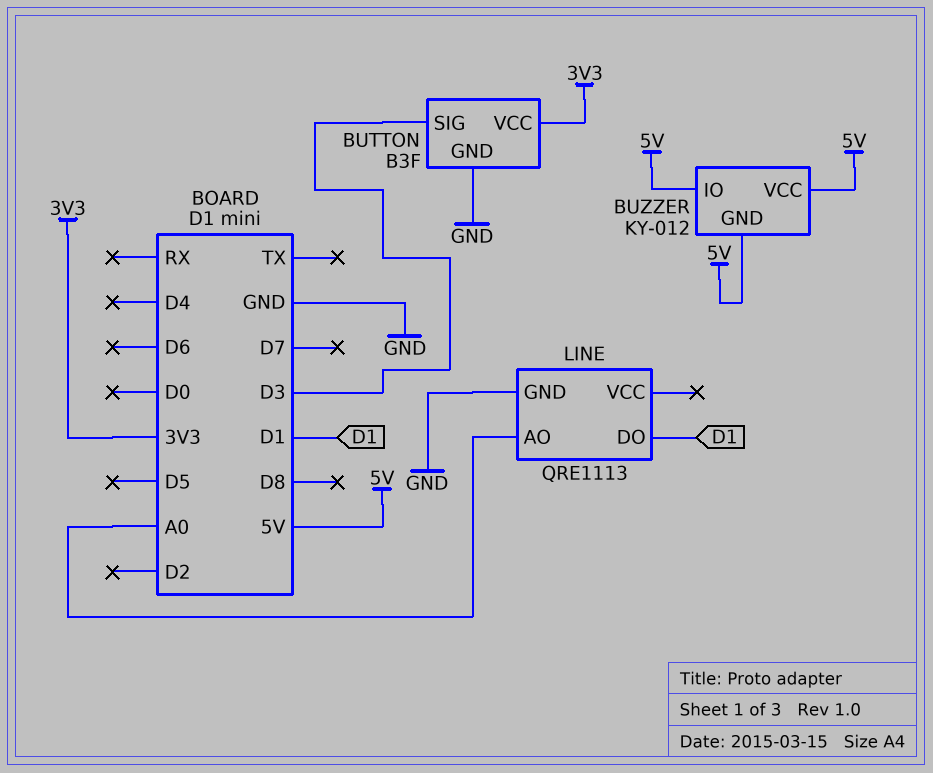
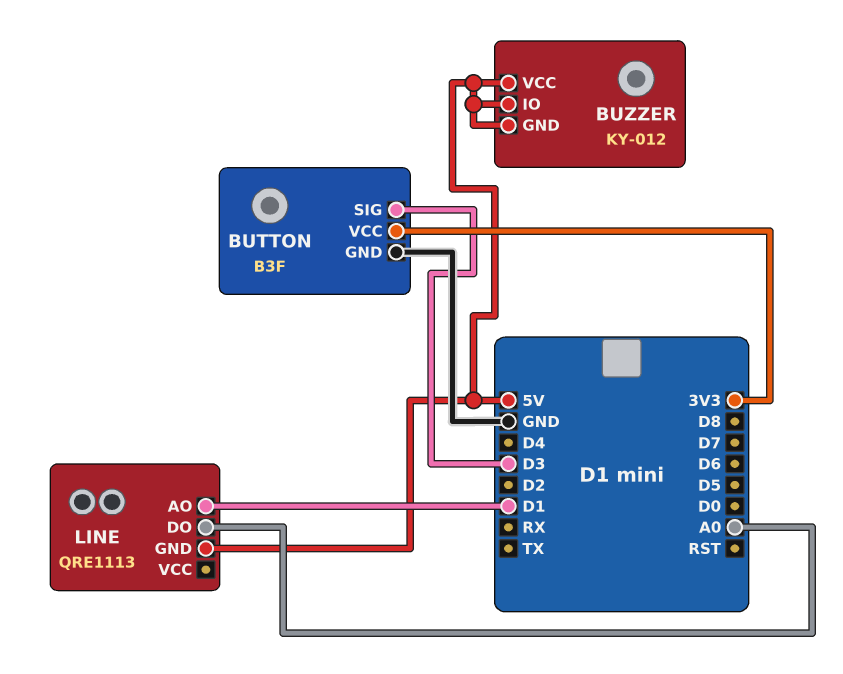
LINE pin AO: A0 -> D1
LINE pin DO: D1 -> A0
LINE pin GND: GND -> 5V

